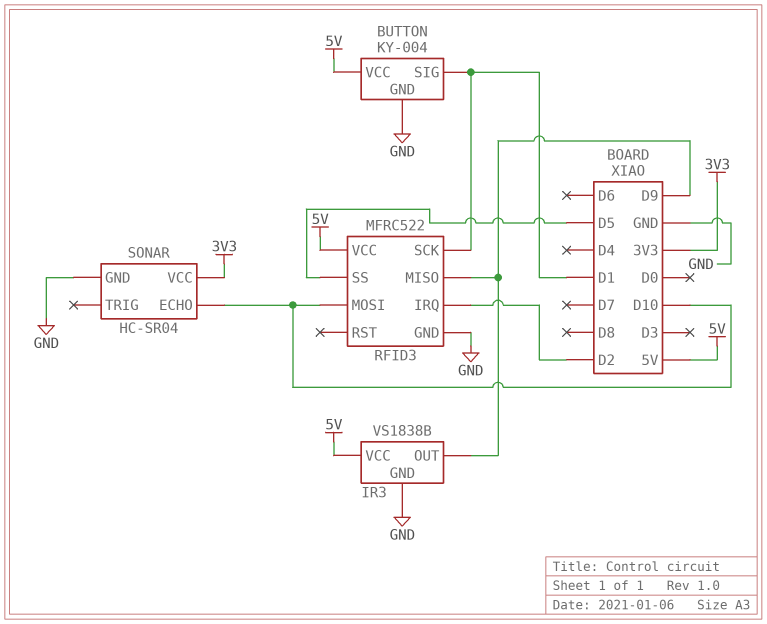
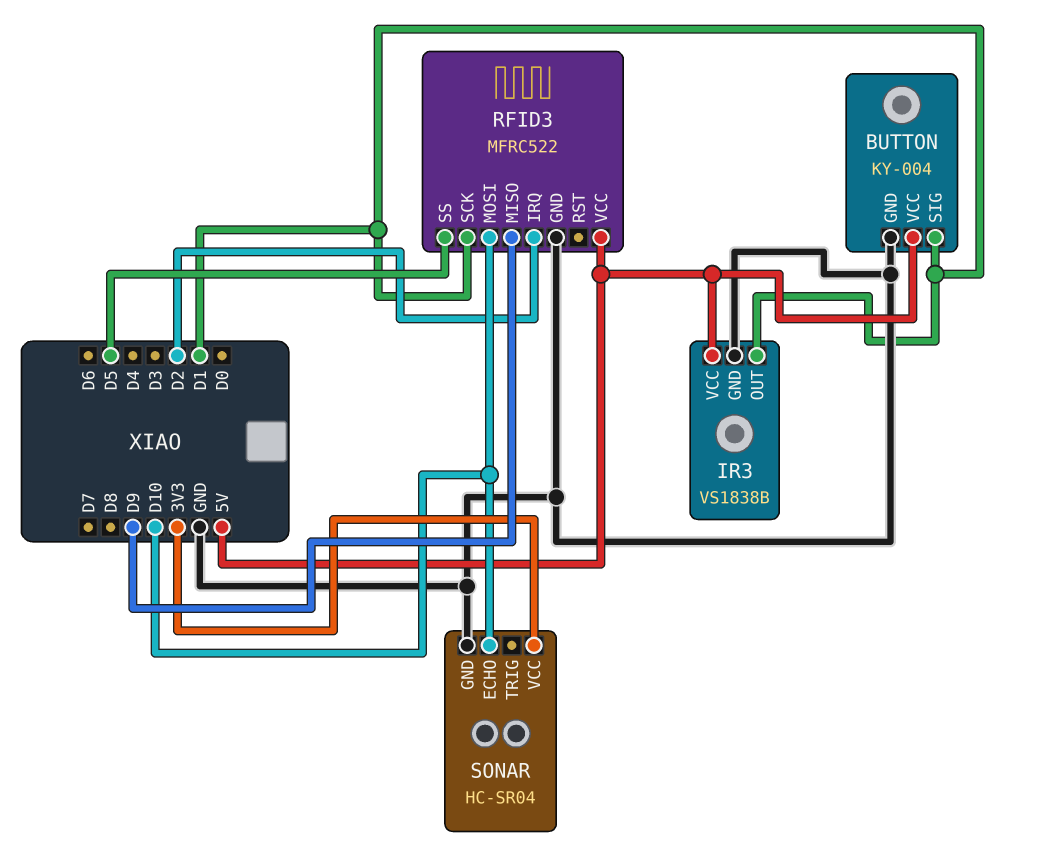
IR3 pin OUT: D9 -> D1

